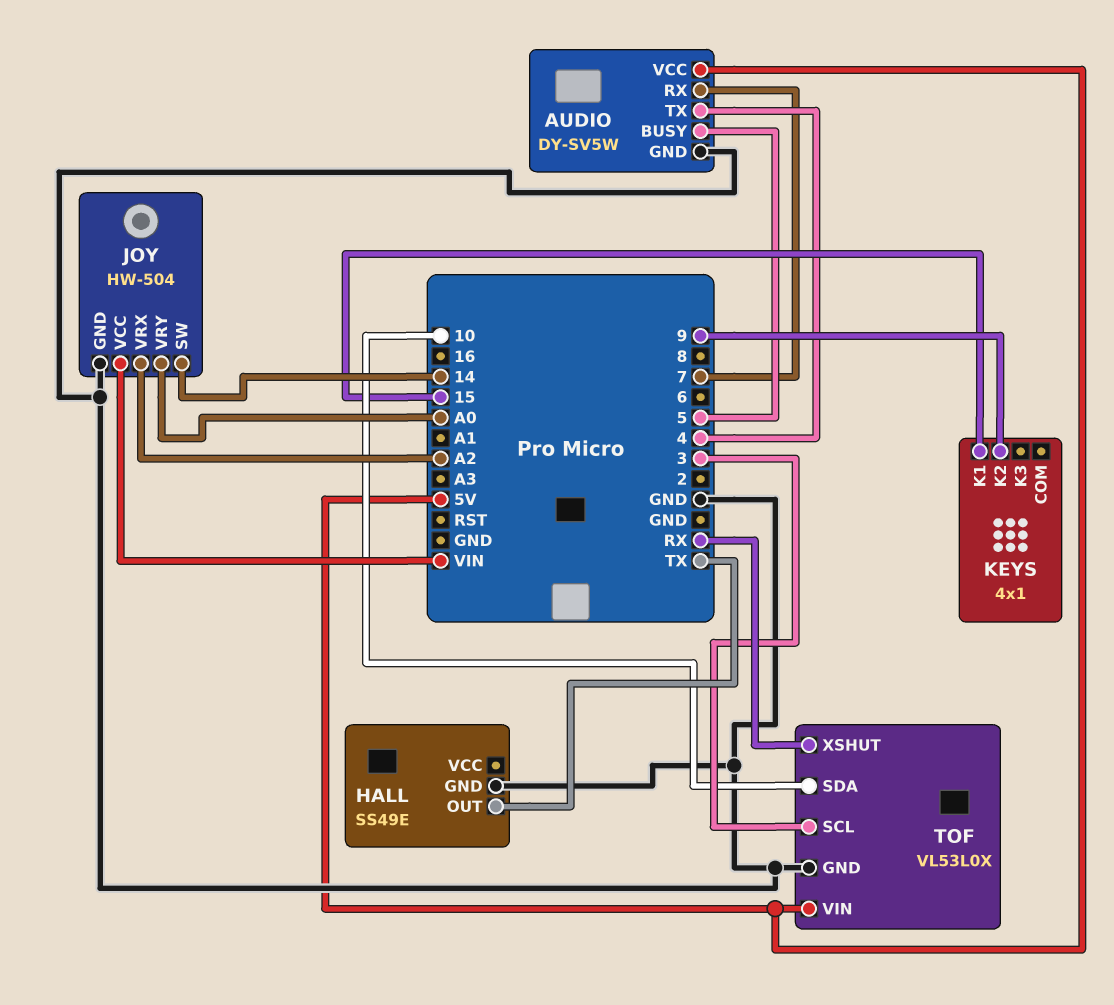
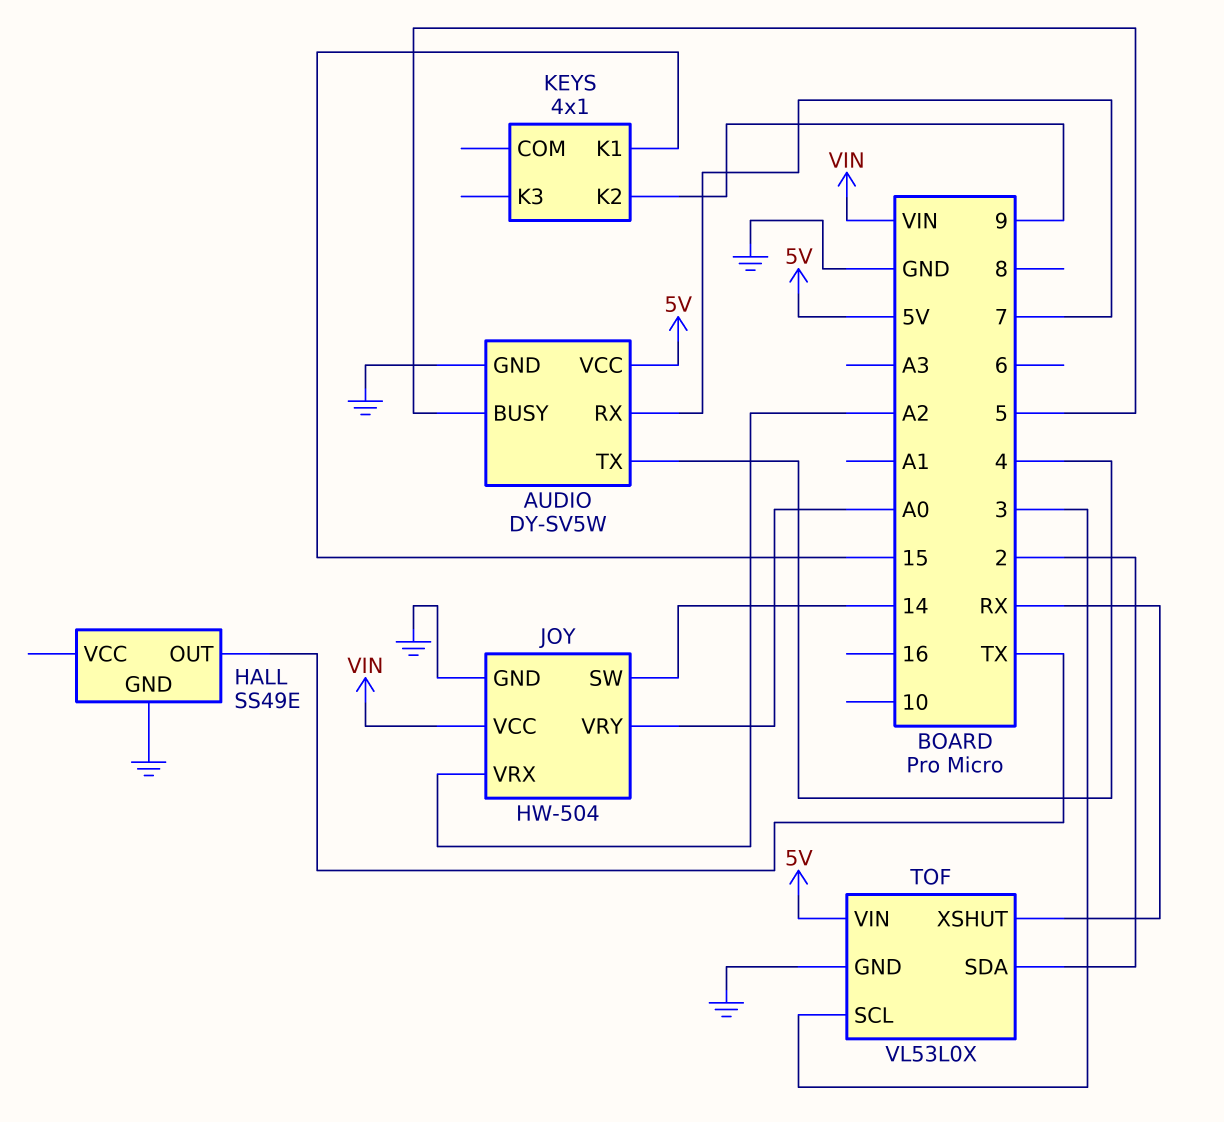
TOF pin SDA: 10 -> 2

